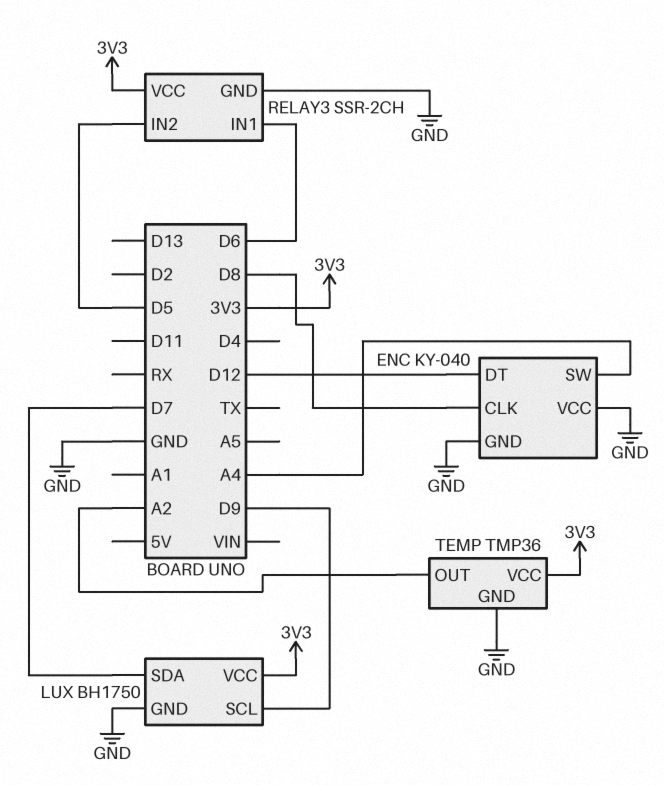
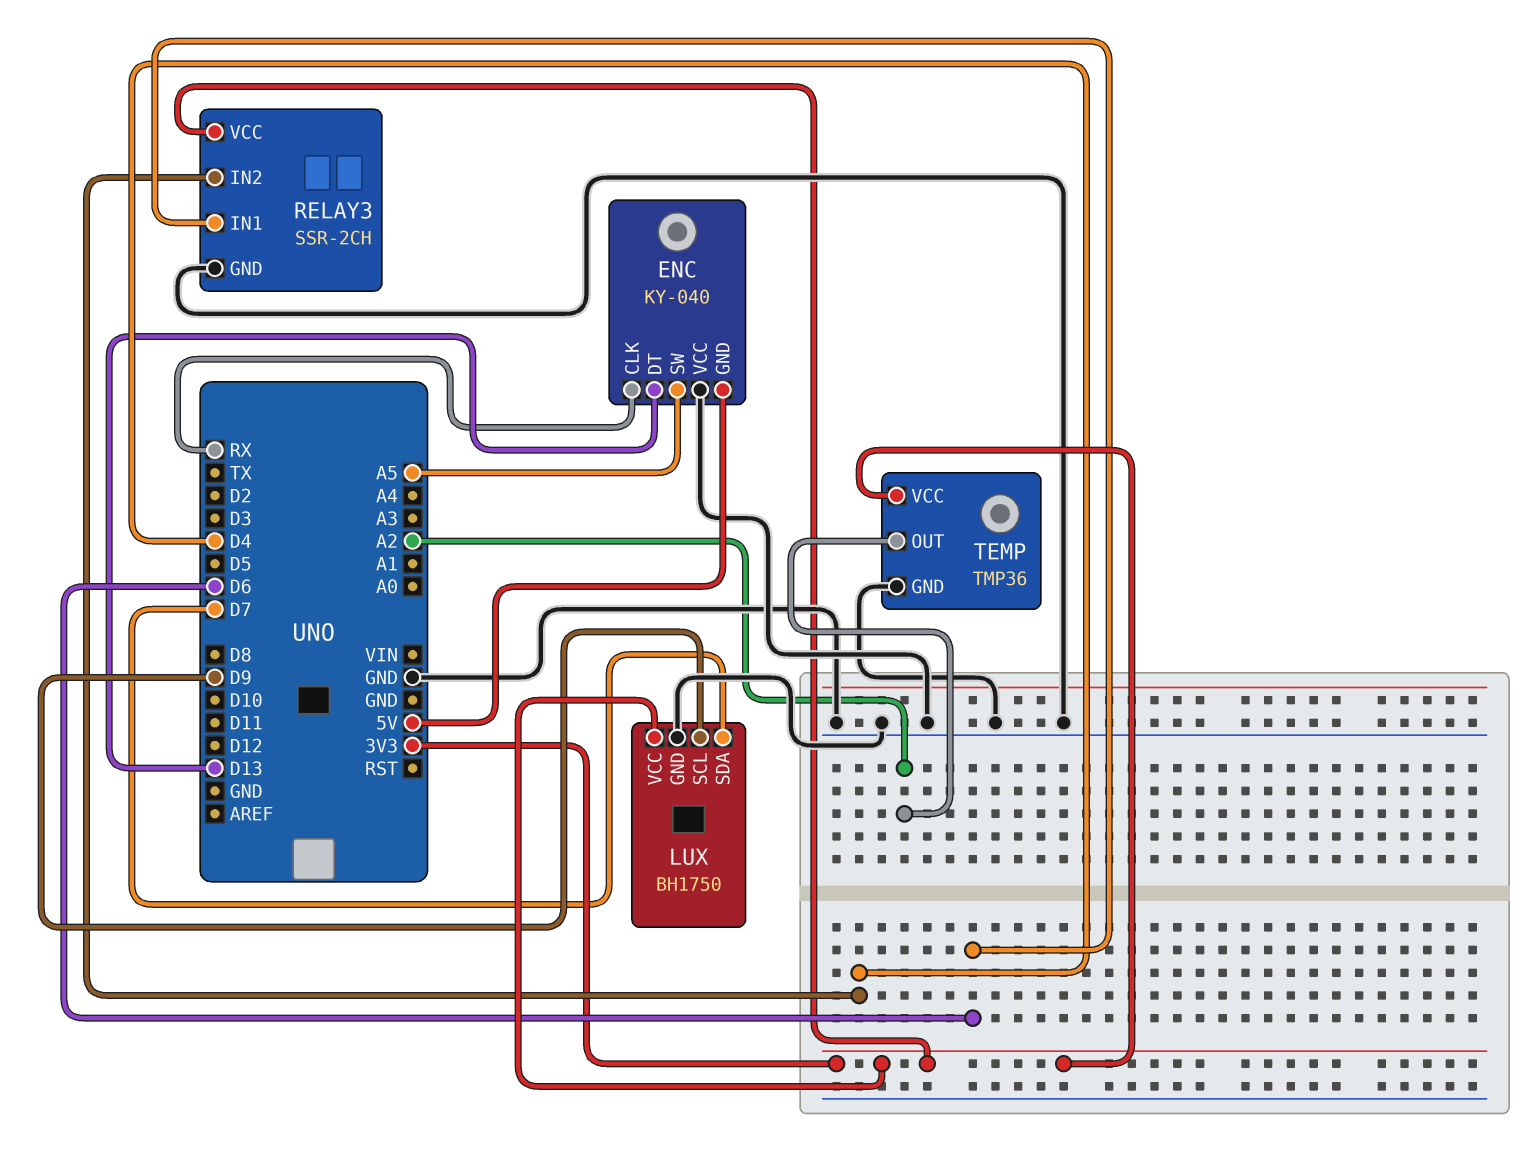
ENC pin CLK: D8 -> RX
ENC pin DT: D12 -> D13
ENC pin GND: GND -> 5V
ENC pin SW: A4 -> A5
RELAY3 pin IN2: D5 -> D4

